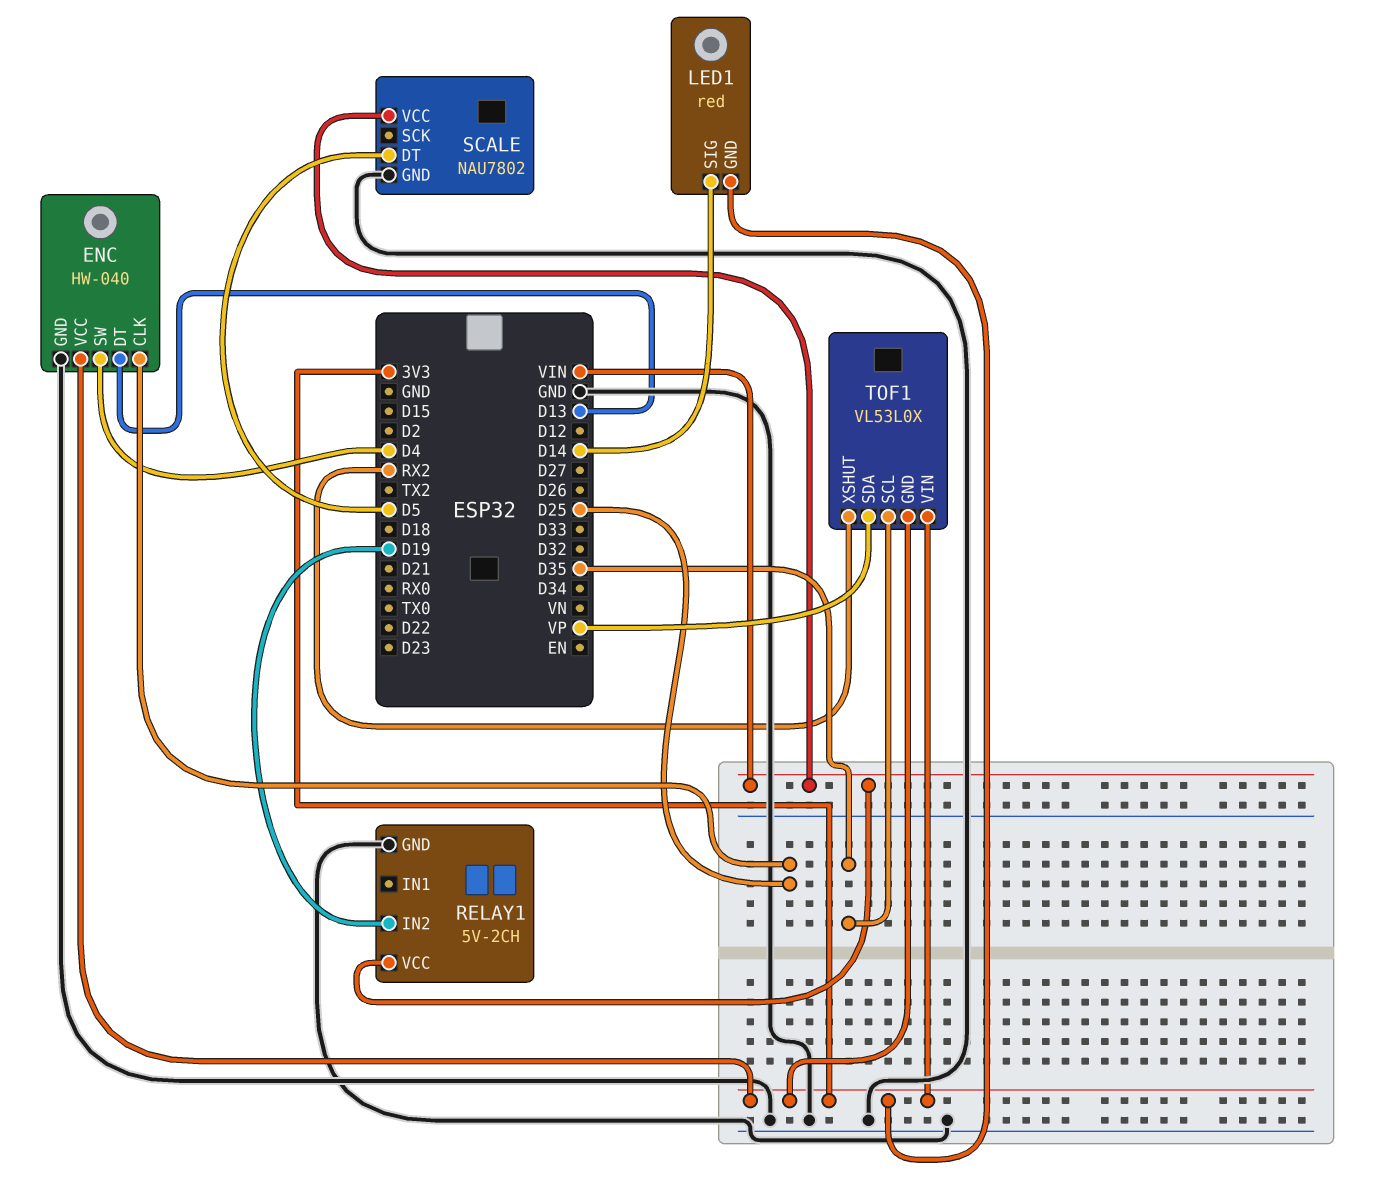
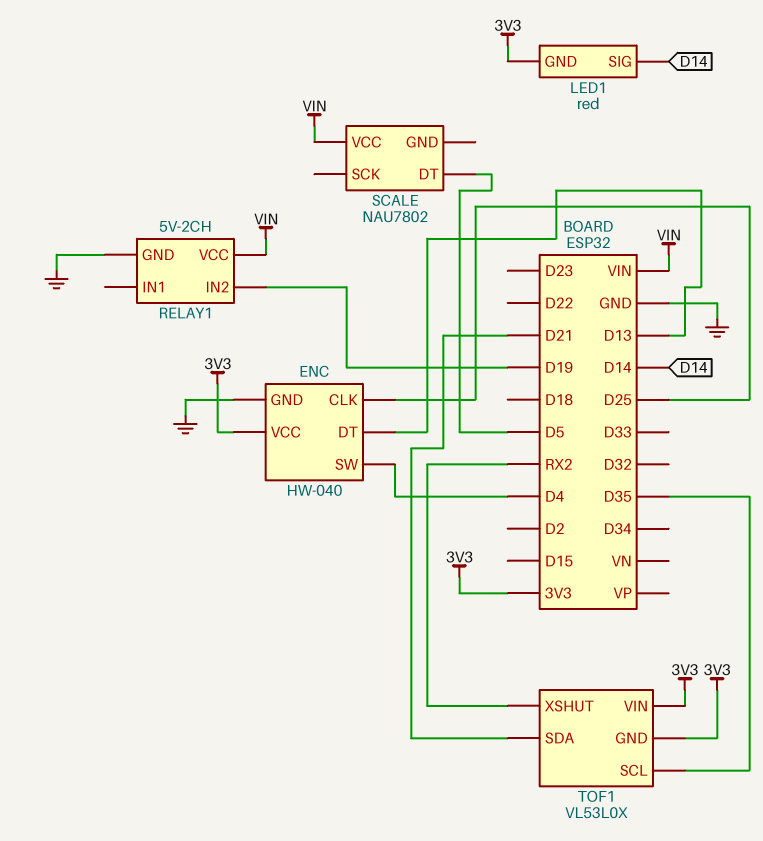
SCALE pin GND: GND -> none
TOF1 pin SDA: VP -> D21

